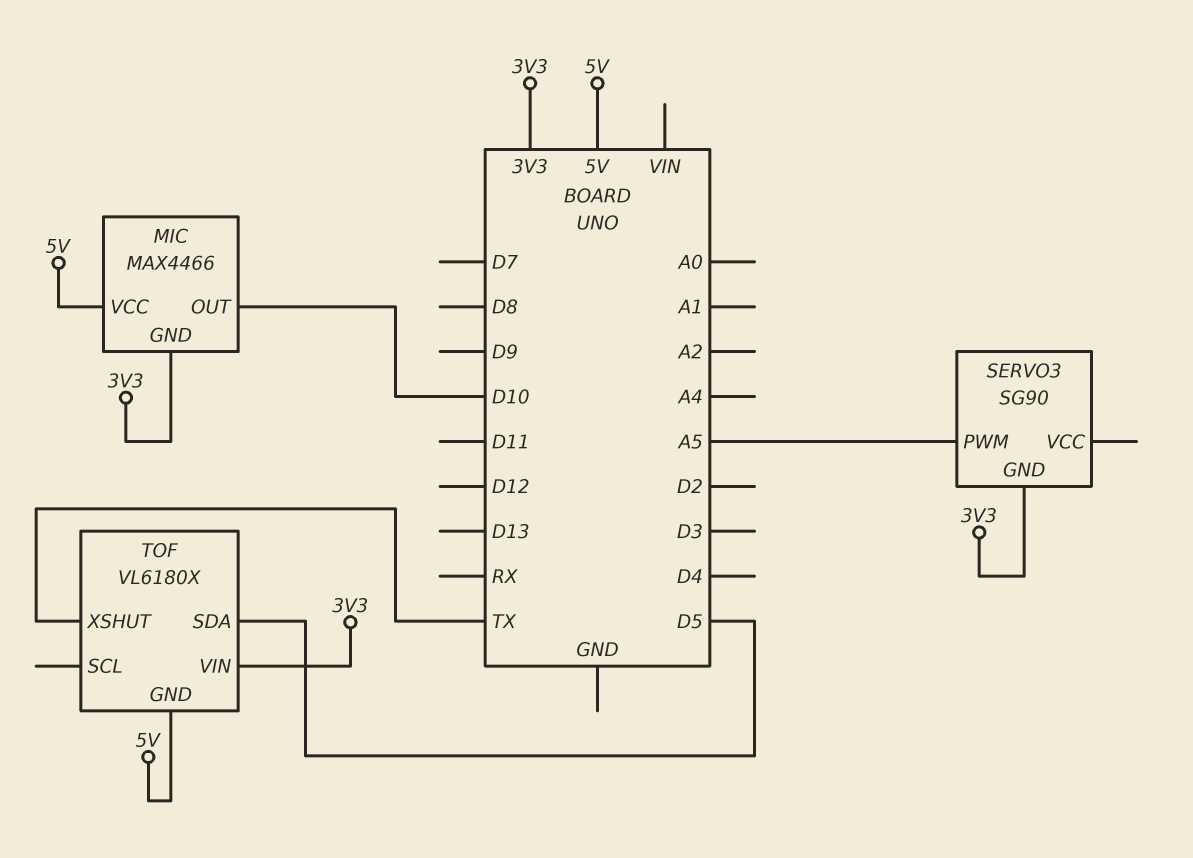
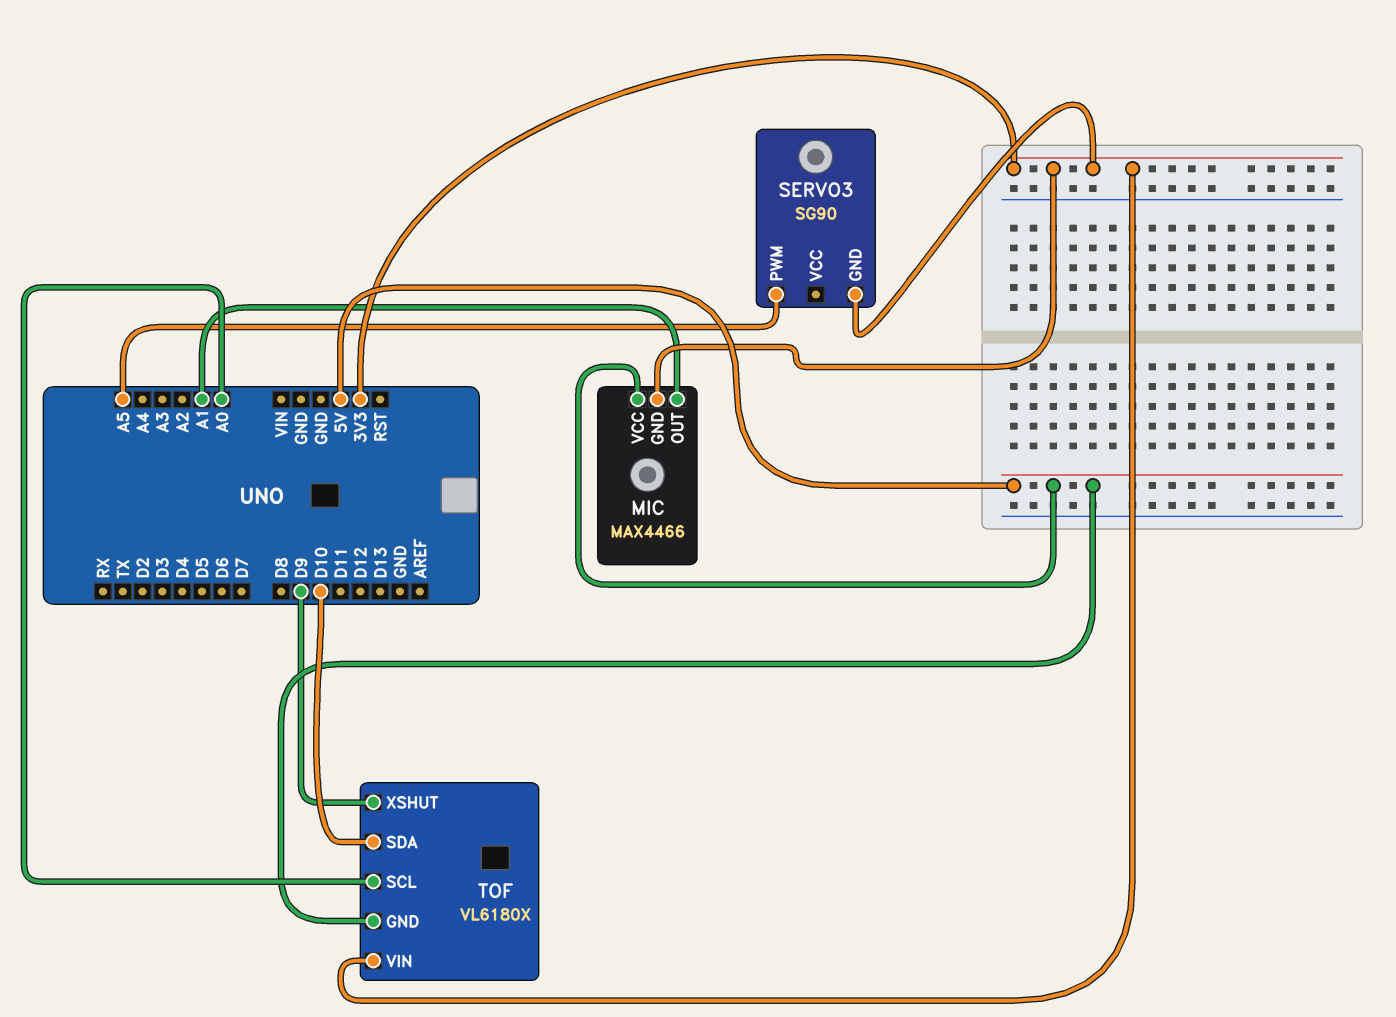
MIC pin OUT: D10 -> A1
TOF pin SCL: none -> A0
TOF pin SDA: D5 -> D10
TOF pin XSHUT: TX -> D9

